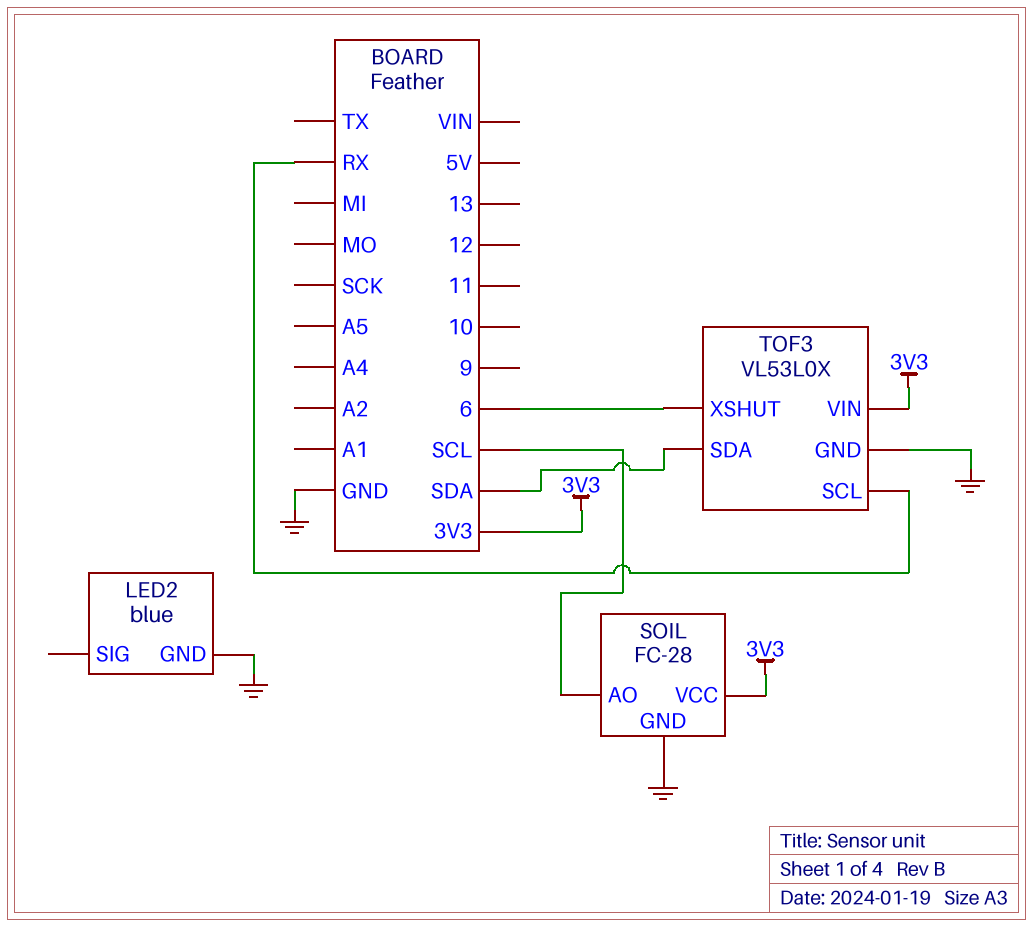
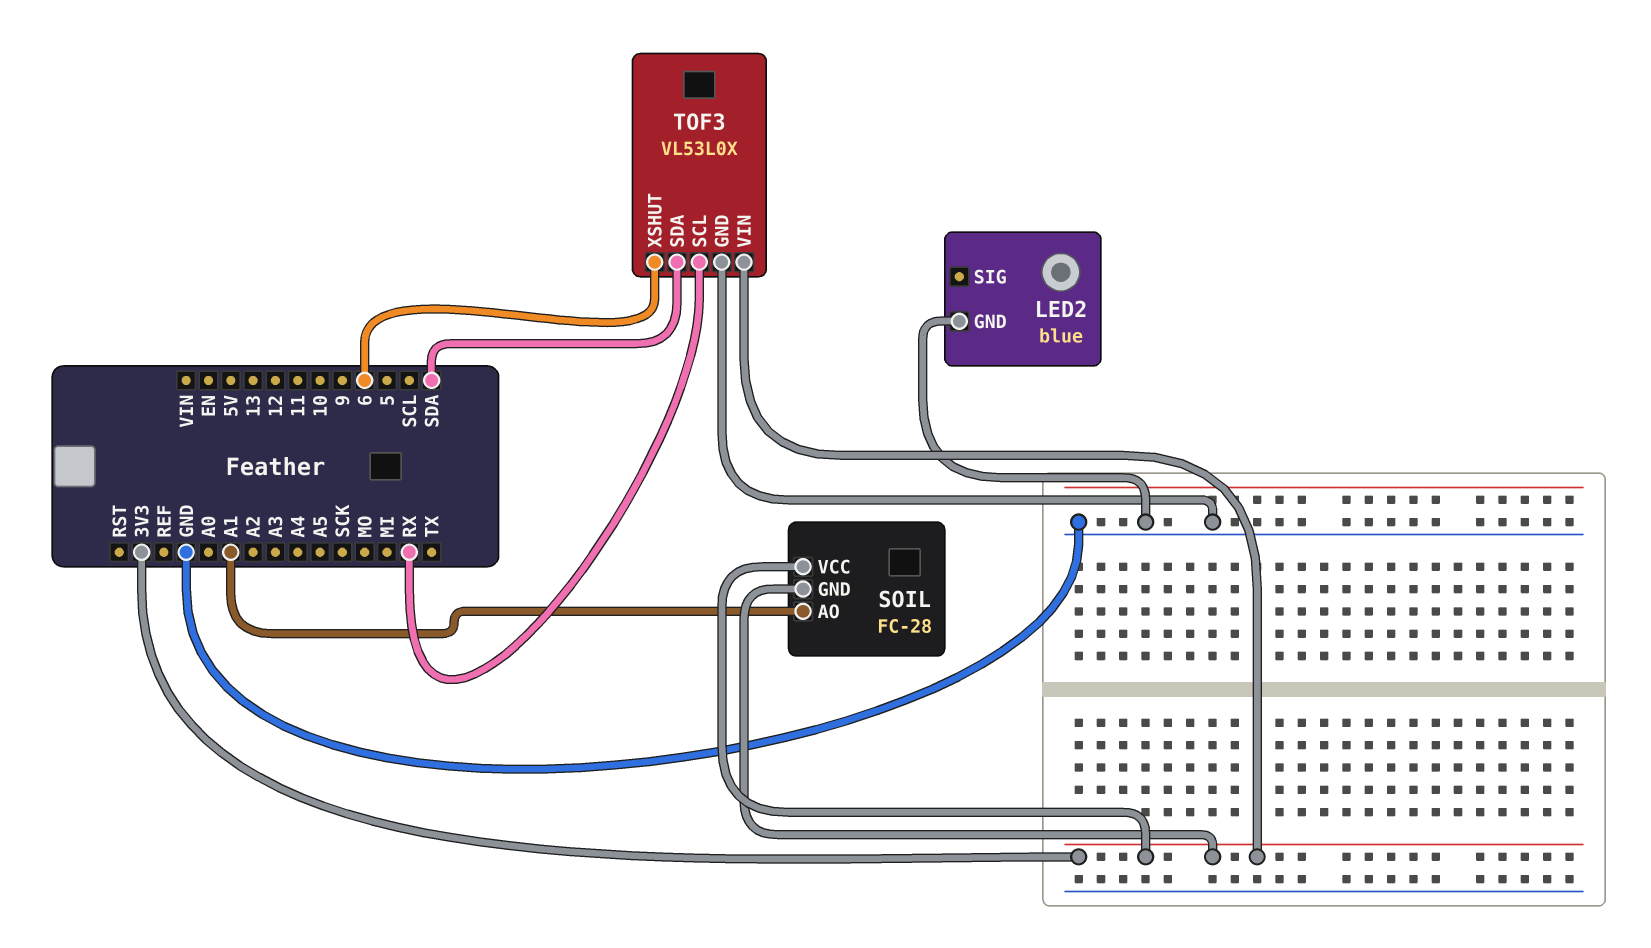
SOIL pin AO: SCL -> A1
SOIL pin GND: GND -> 3V3

